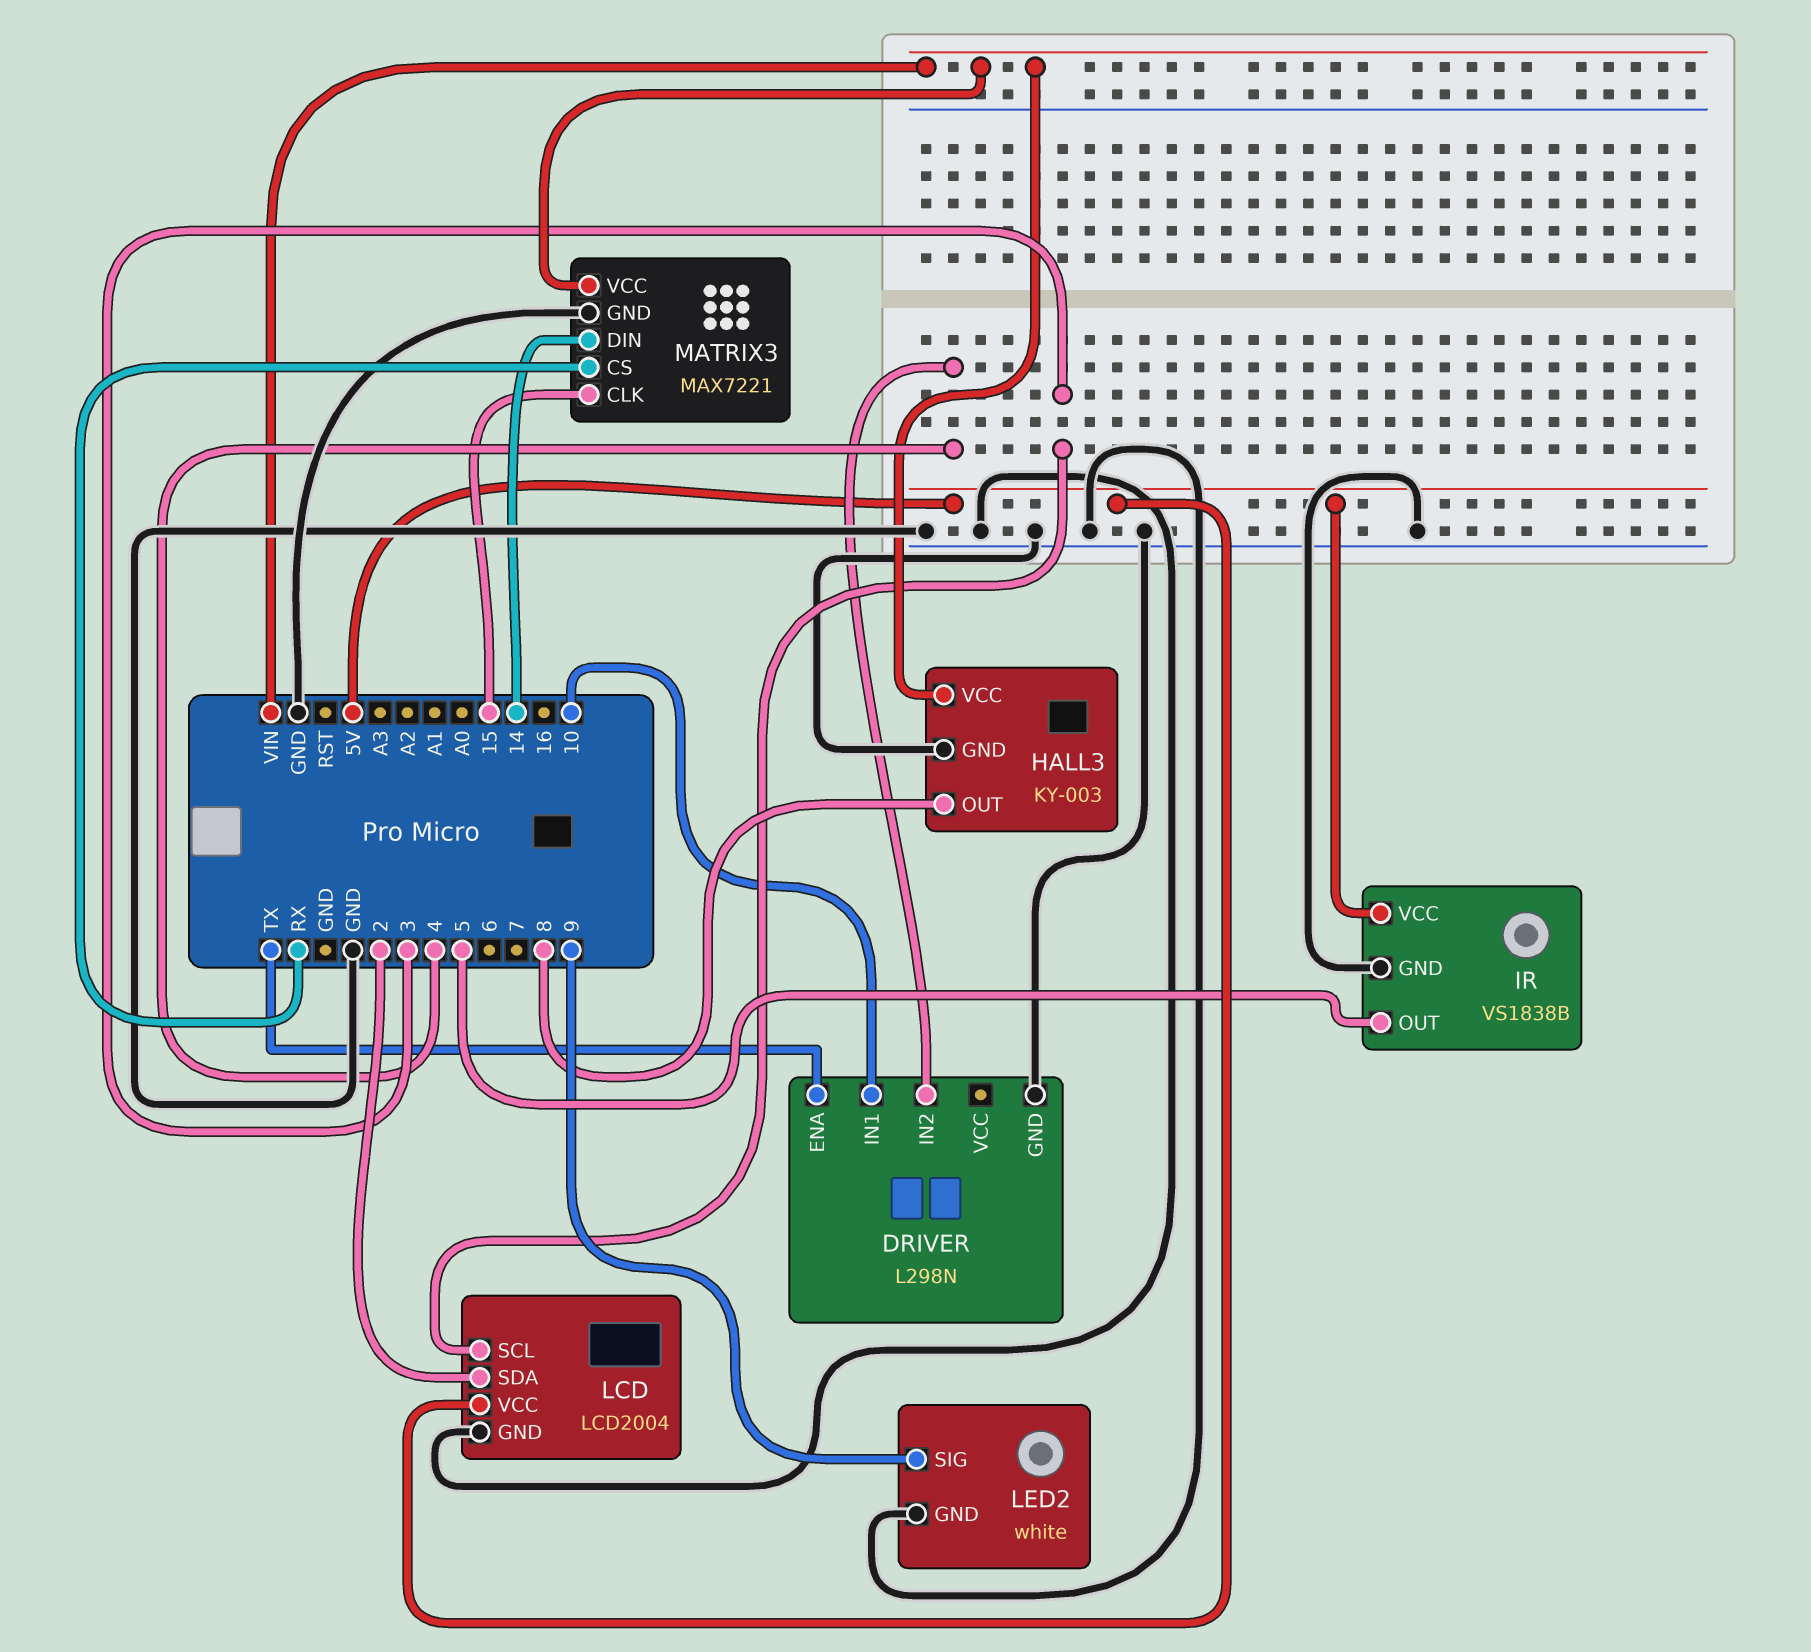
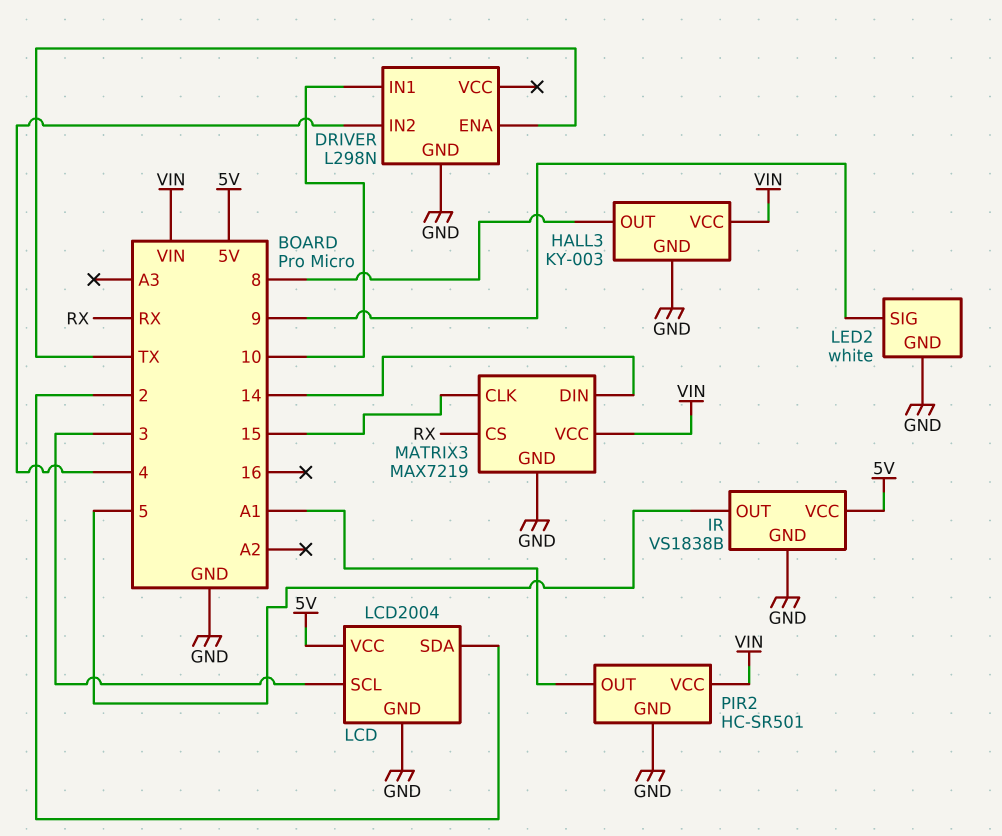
MATRIX3: MAX7221 -> MAX7219
PIR2: none -> HC-SR501
PIR2 pin GND: none -> GND
PIR2 pin OUT: none -> A1
PIR2 pin VCC: none -> VIN

